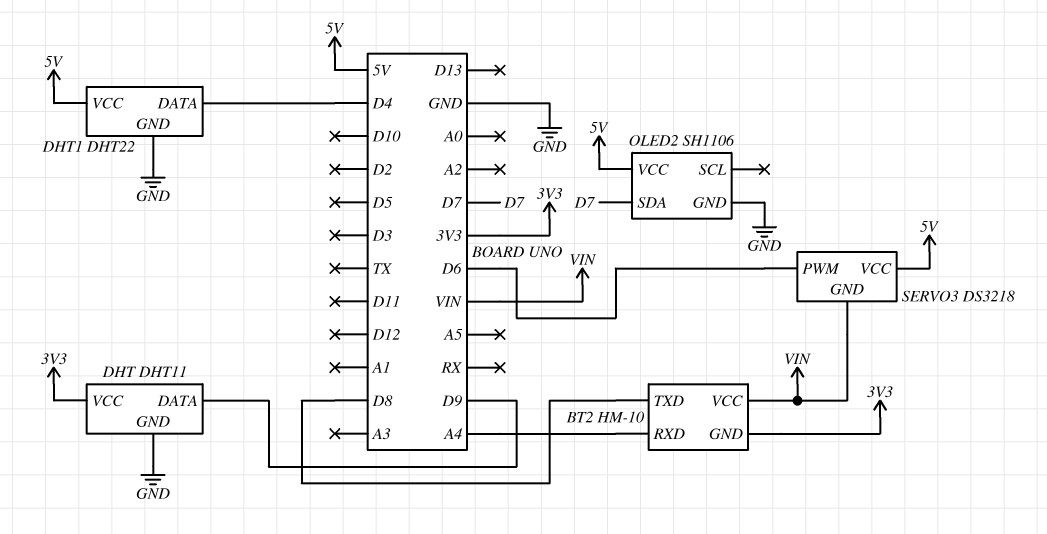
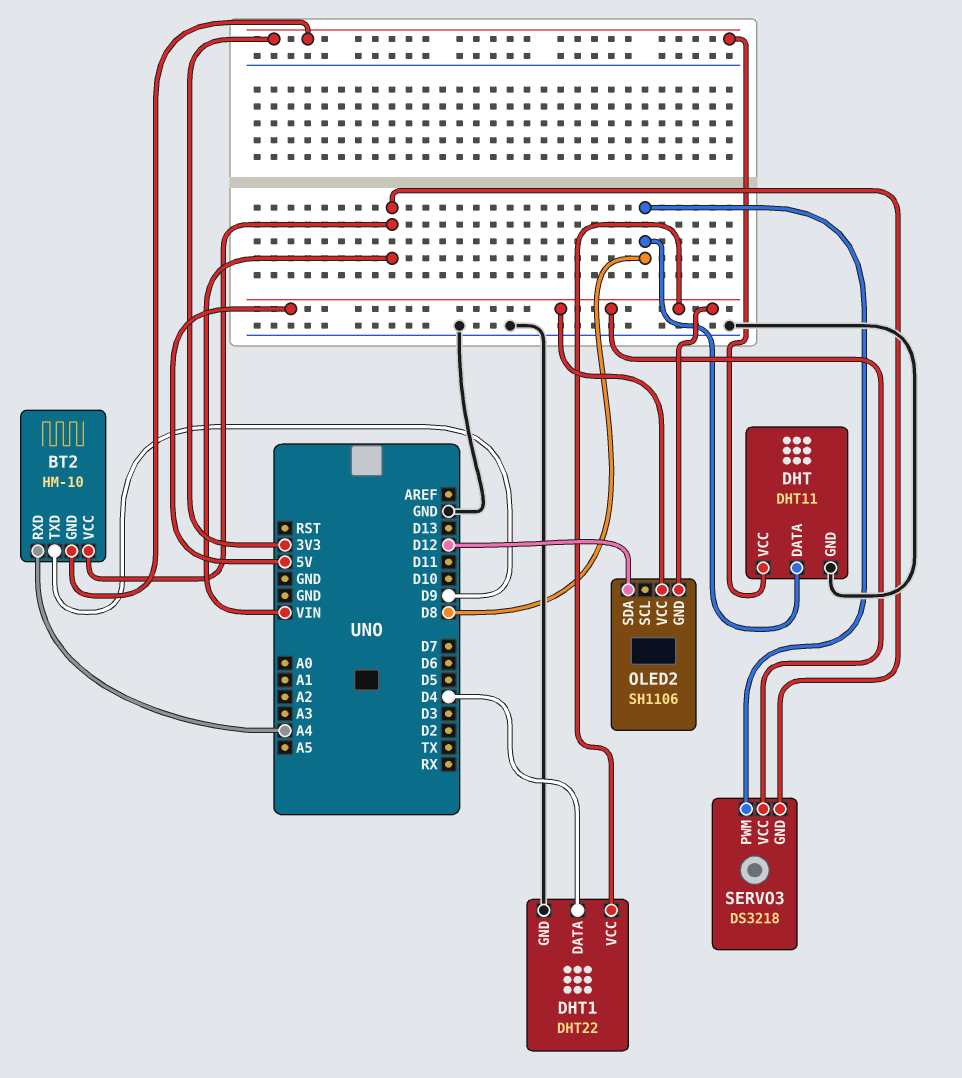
BT2 pin TXD: D8 -> D9
DHT pin DATA: D9 -> D8
OLED2 pin GND: GND -> 5V
OLED2 pin SDA: D7 -> D12
SERVO3 pin PWM: D6 -> D8

